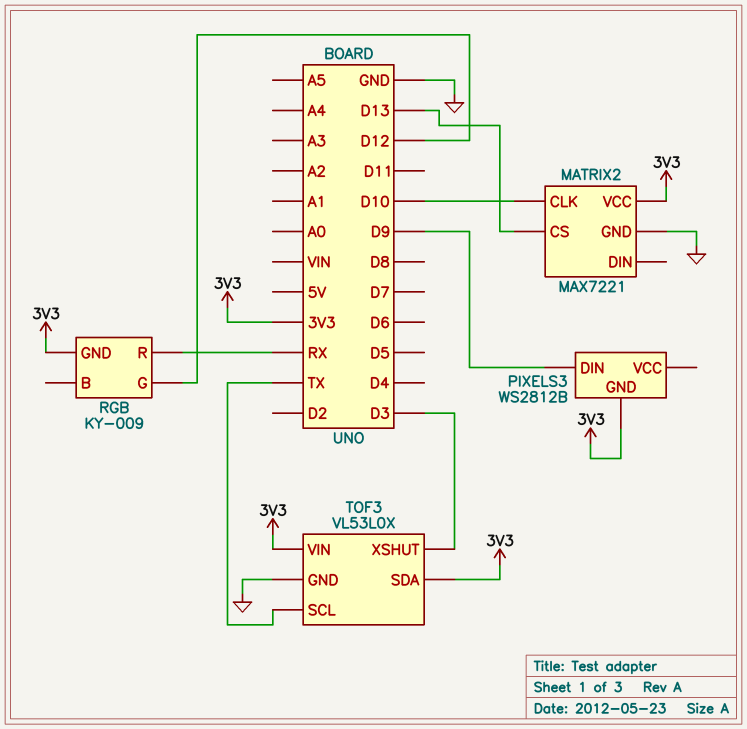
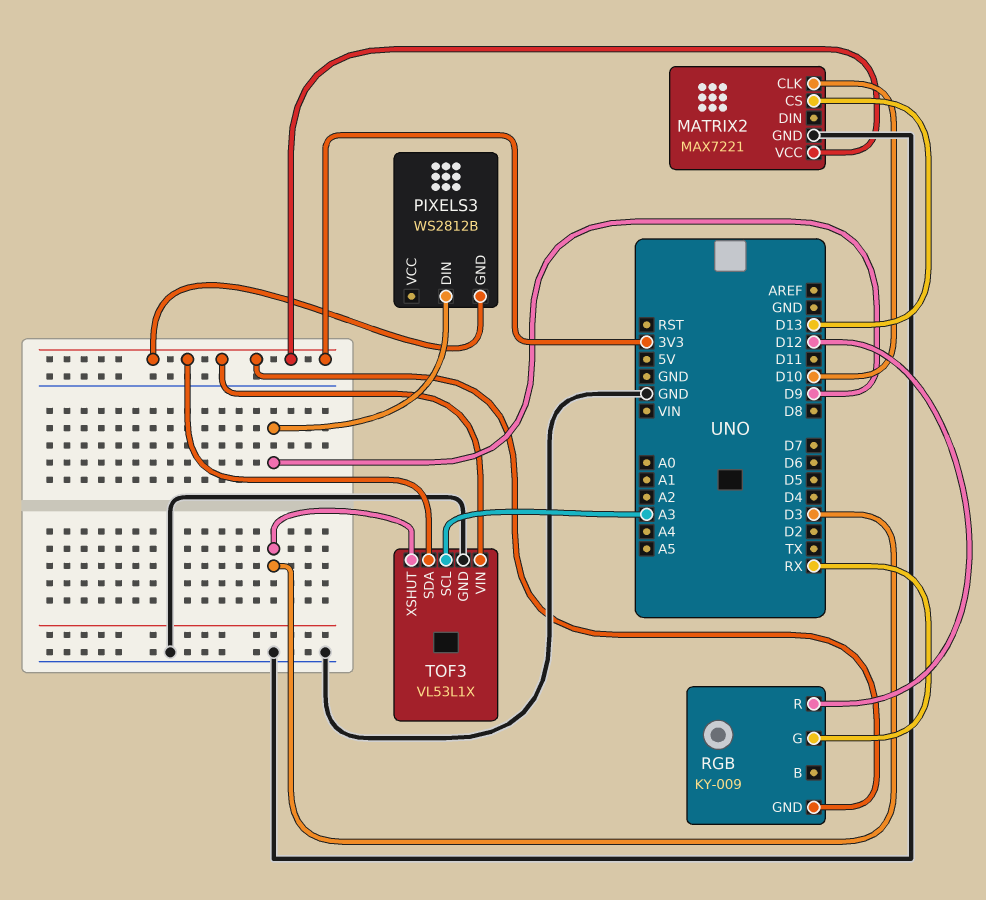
RGB pin G: D12 -> RX
RGB pin R: RX -> D12
TOF3: VL53L0X -> VL53L1X
TOF3 pin SCL: TX -> A3

